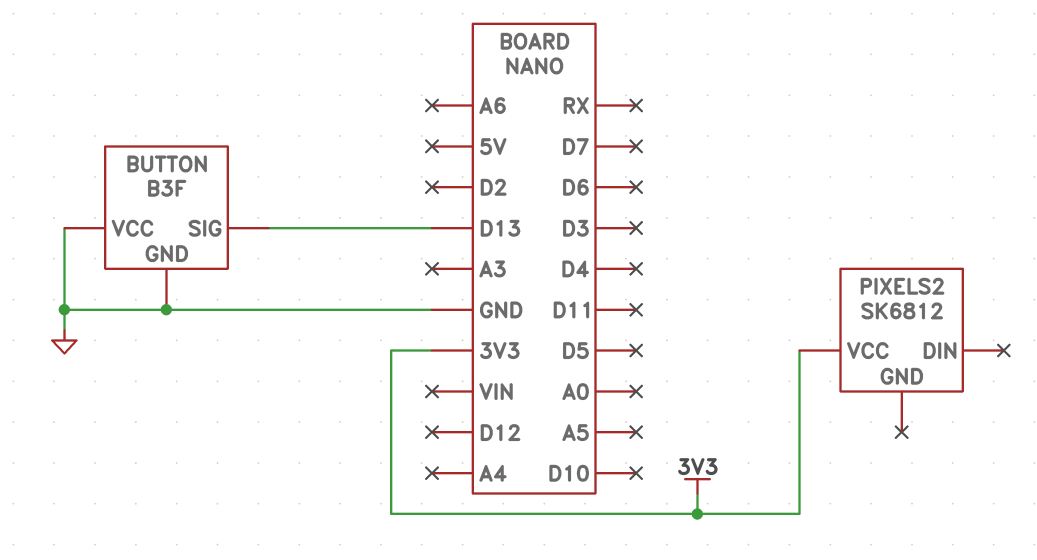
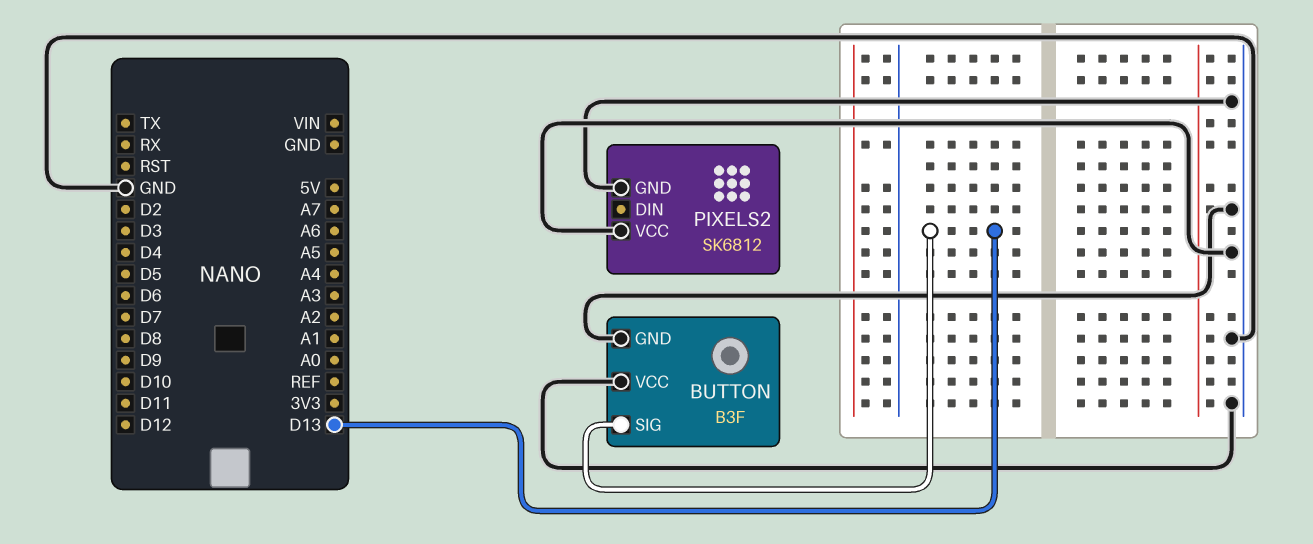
PIXELS2 pin GND: none -> GND
PIXELS2 pin VCC: 3V3 -> GND

